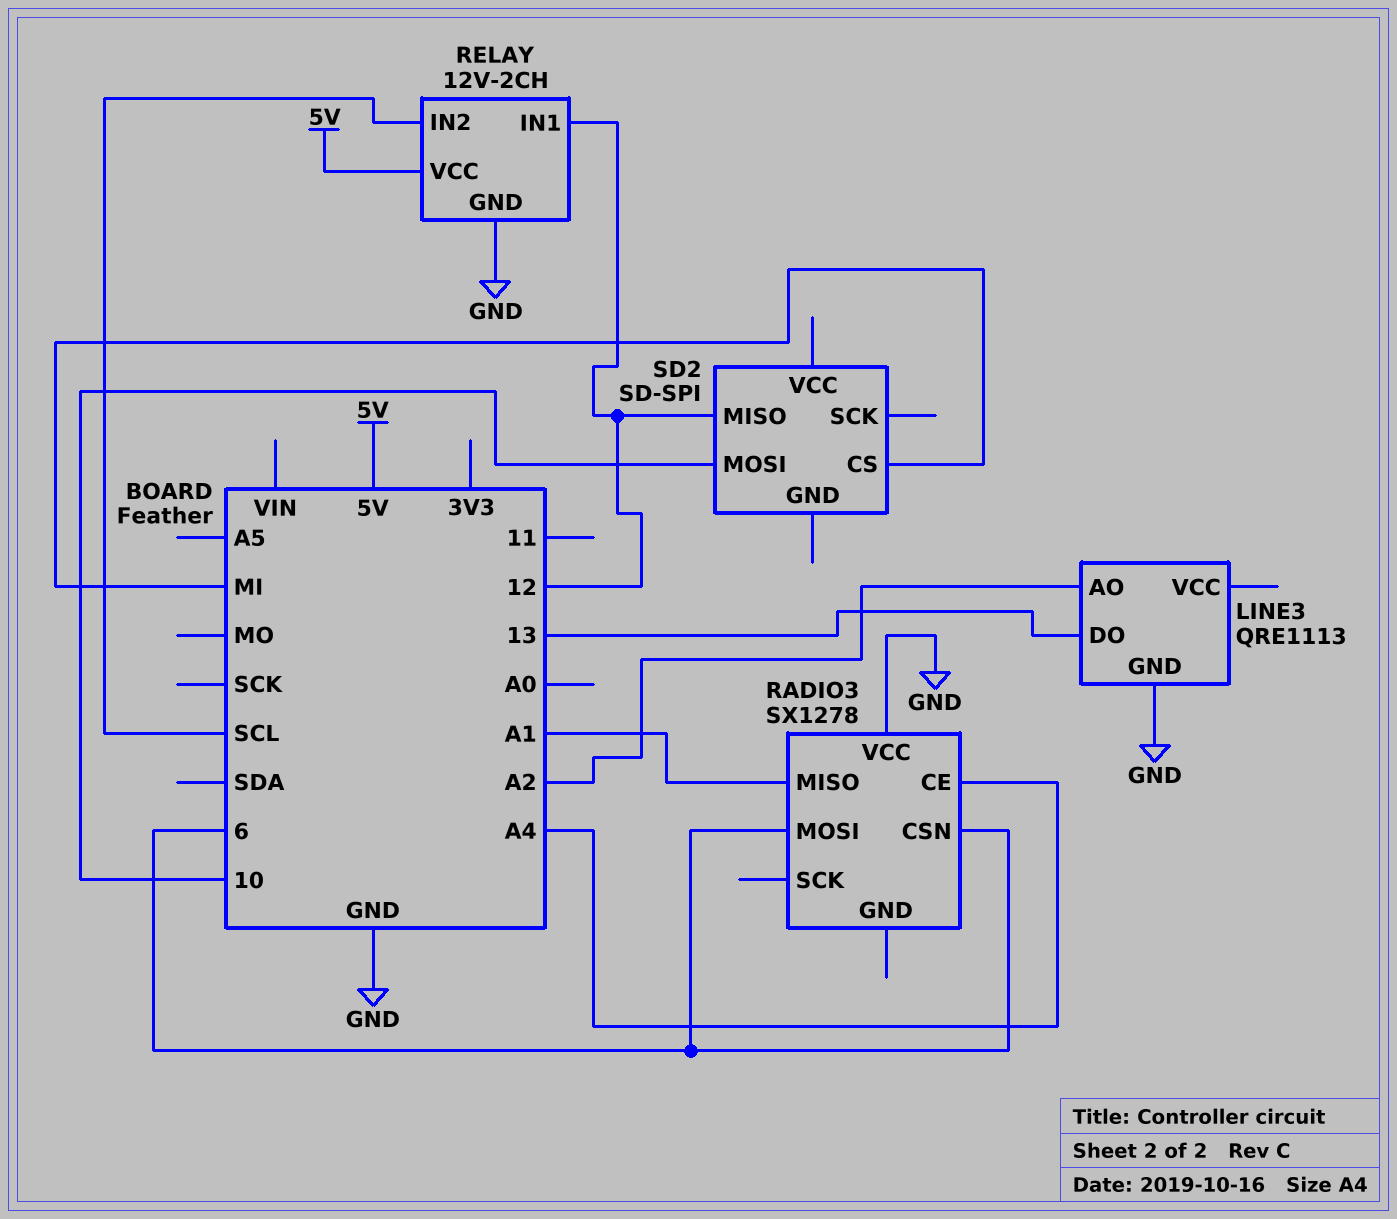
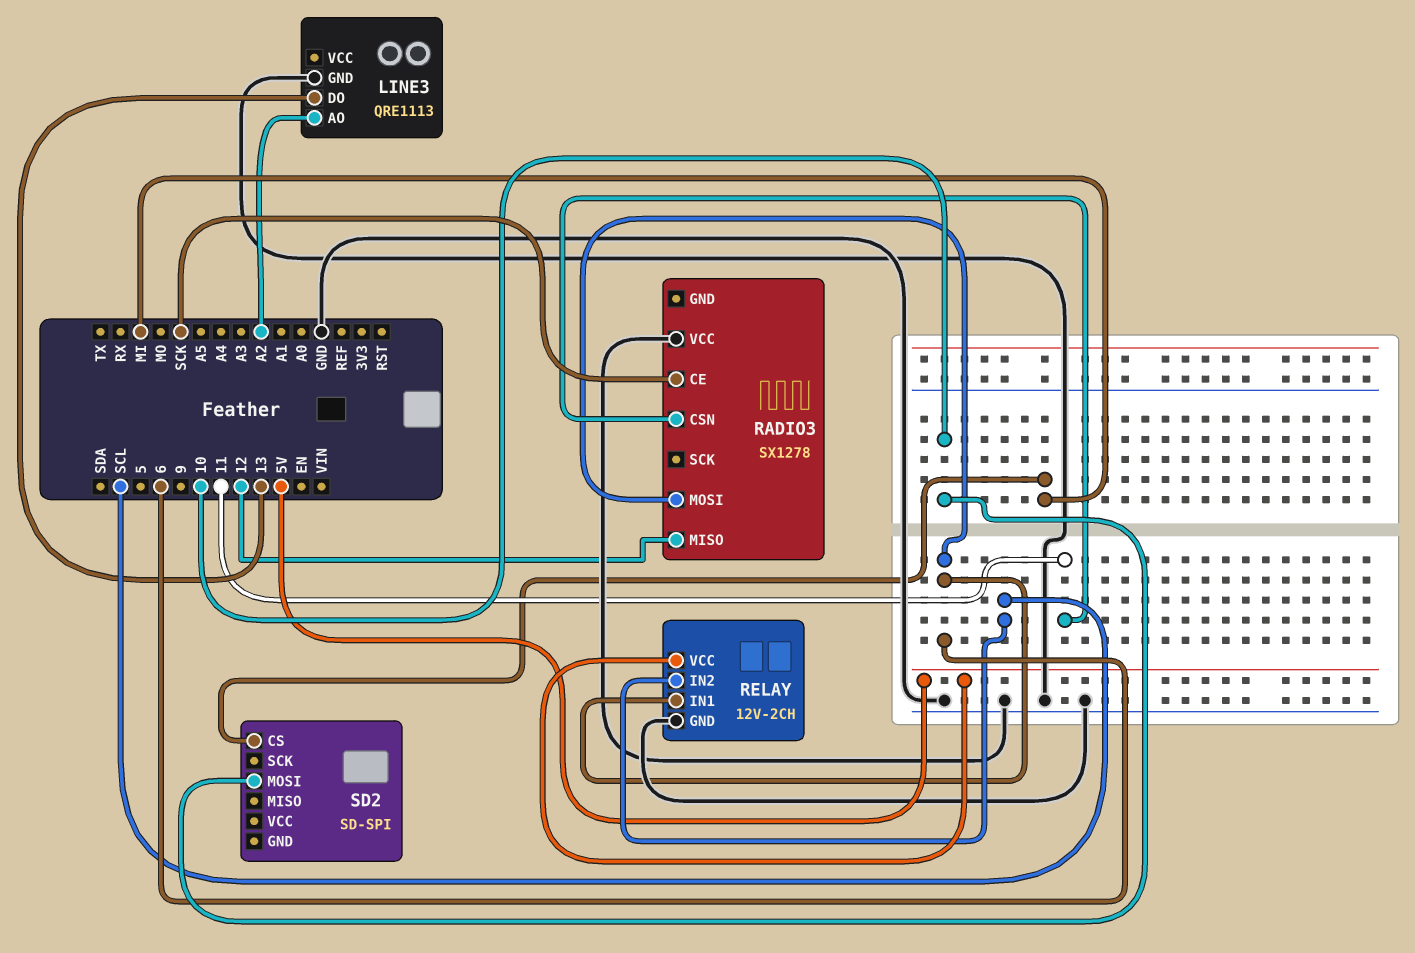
RADIO3 pin CE: A4 -> SCK
RADIO3 pin CSN: 6 -> 11
RADIO3 pin MISO: A1 -> 12
RELAY pin IN1: 12 -> 6
SD2 pin MISO: 12 -> none

